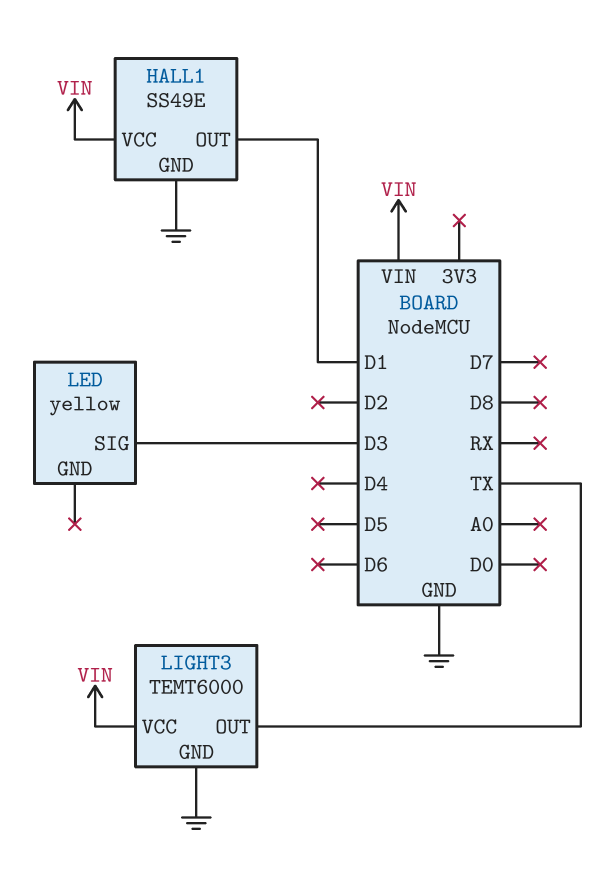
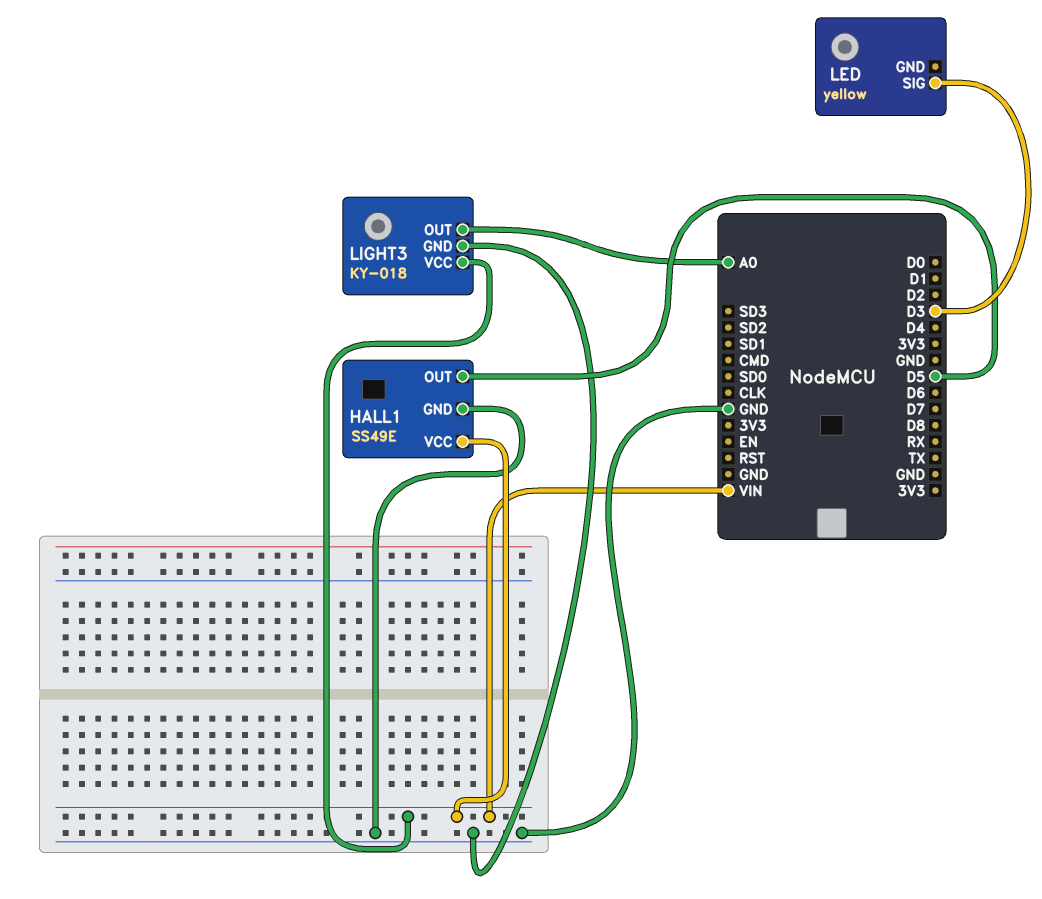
HALL1 pin OUT: D1 -> D5
LIGHT3: TEMT6000 -> KY-018
LIGHT3 pin OUT: TX -> A0

